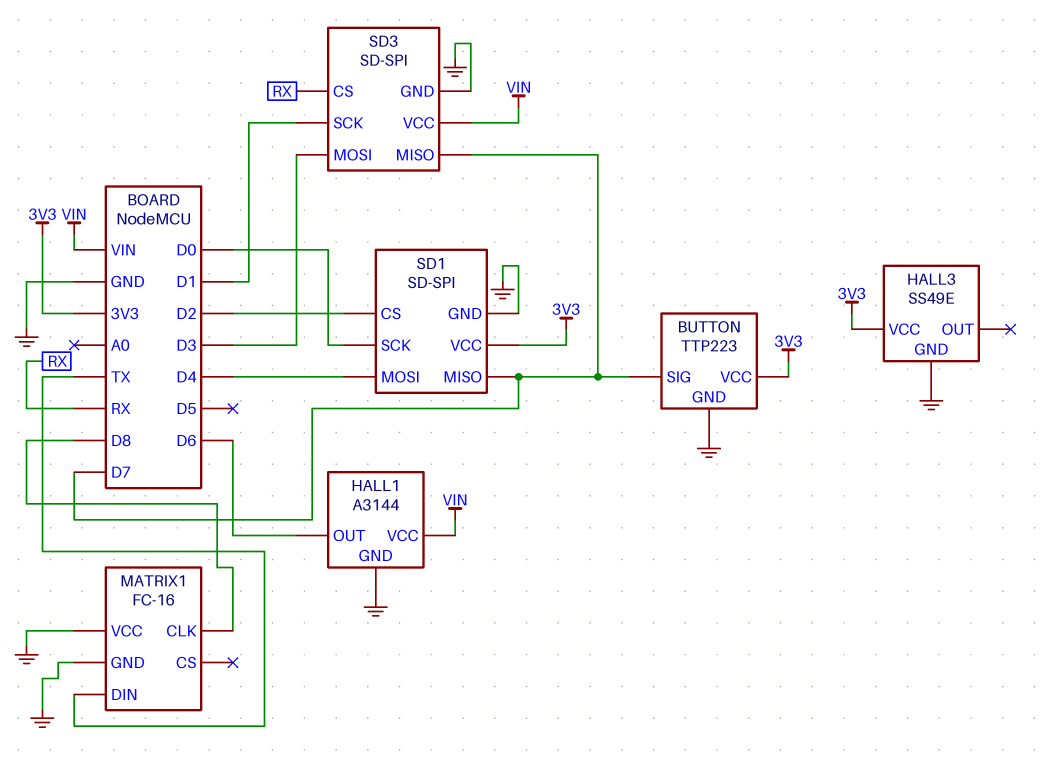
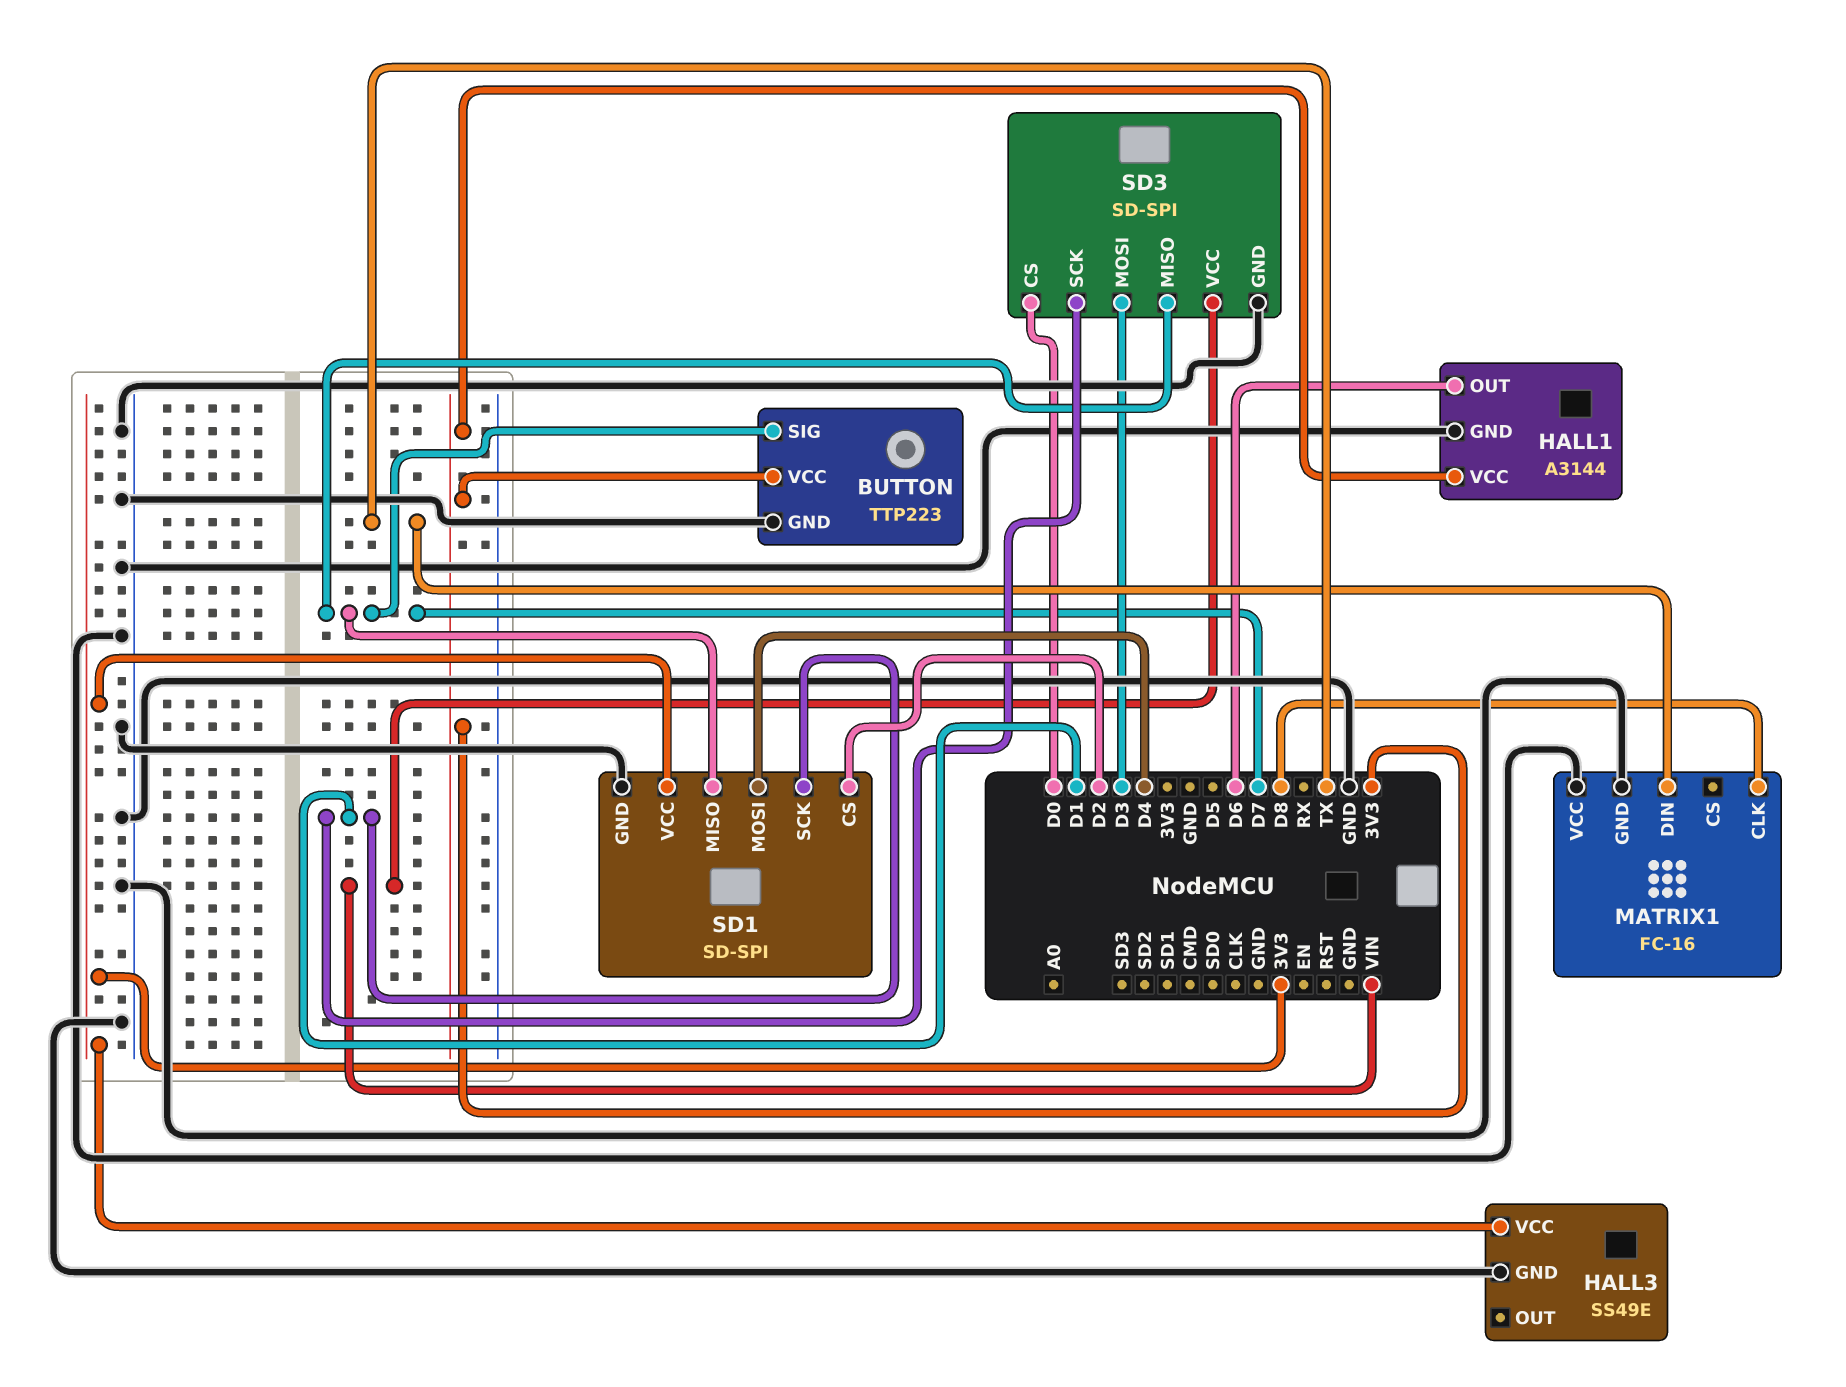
HALL1 pin VCC: VIN -> 3V3
SD1 pin SCK: D0 -> D1
SD3 pin CS: RX -> D0

